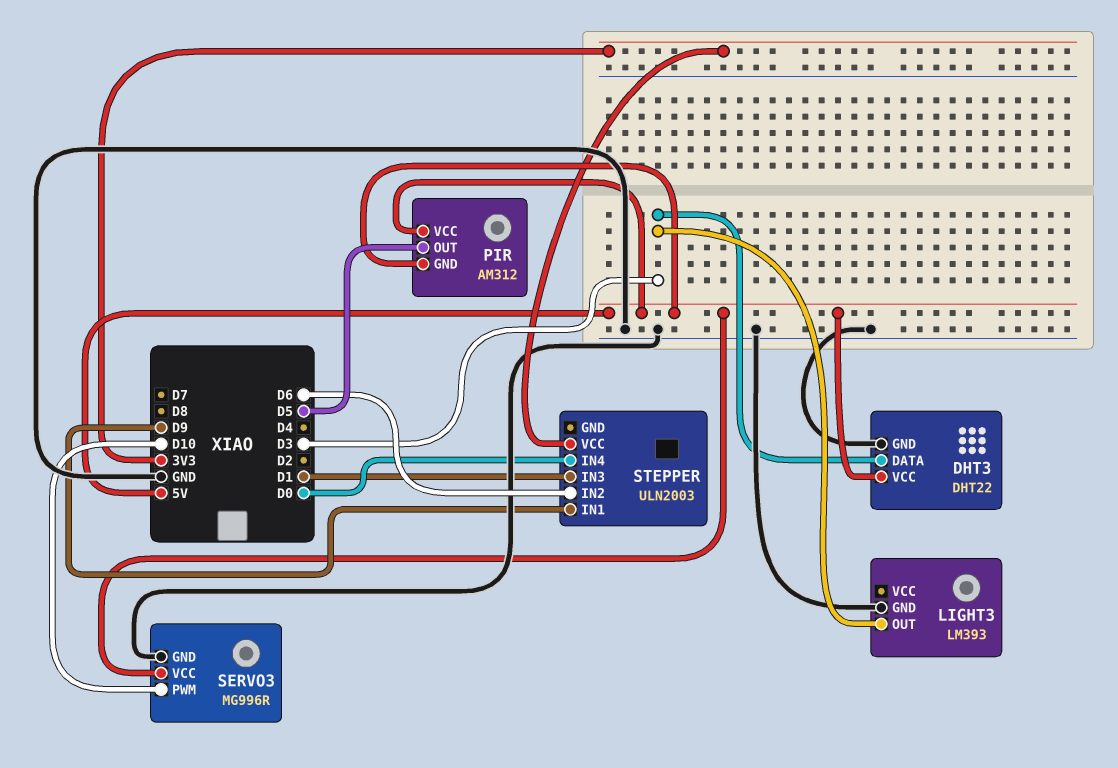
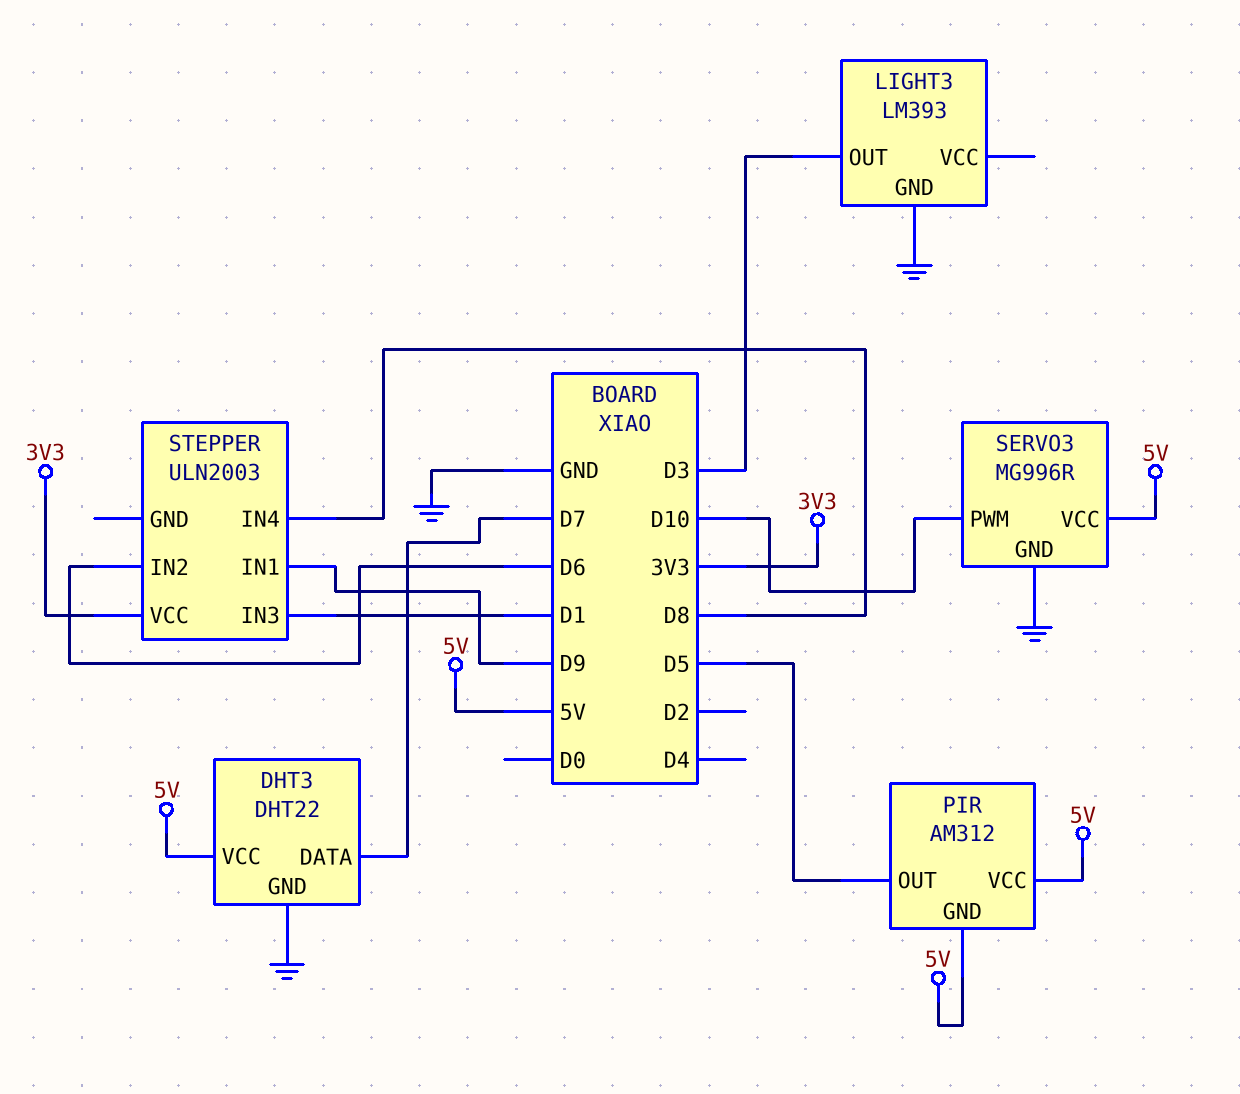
DHT3 pin DATA: D3 -> D7
STEPPER pin IN4: D0 -> D8

